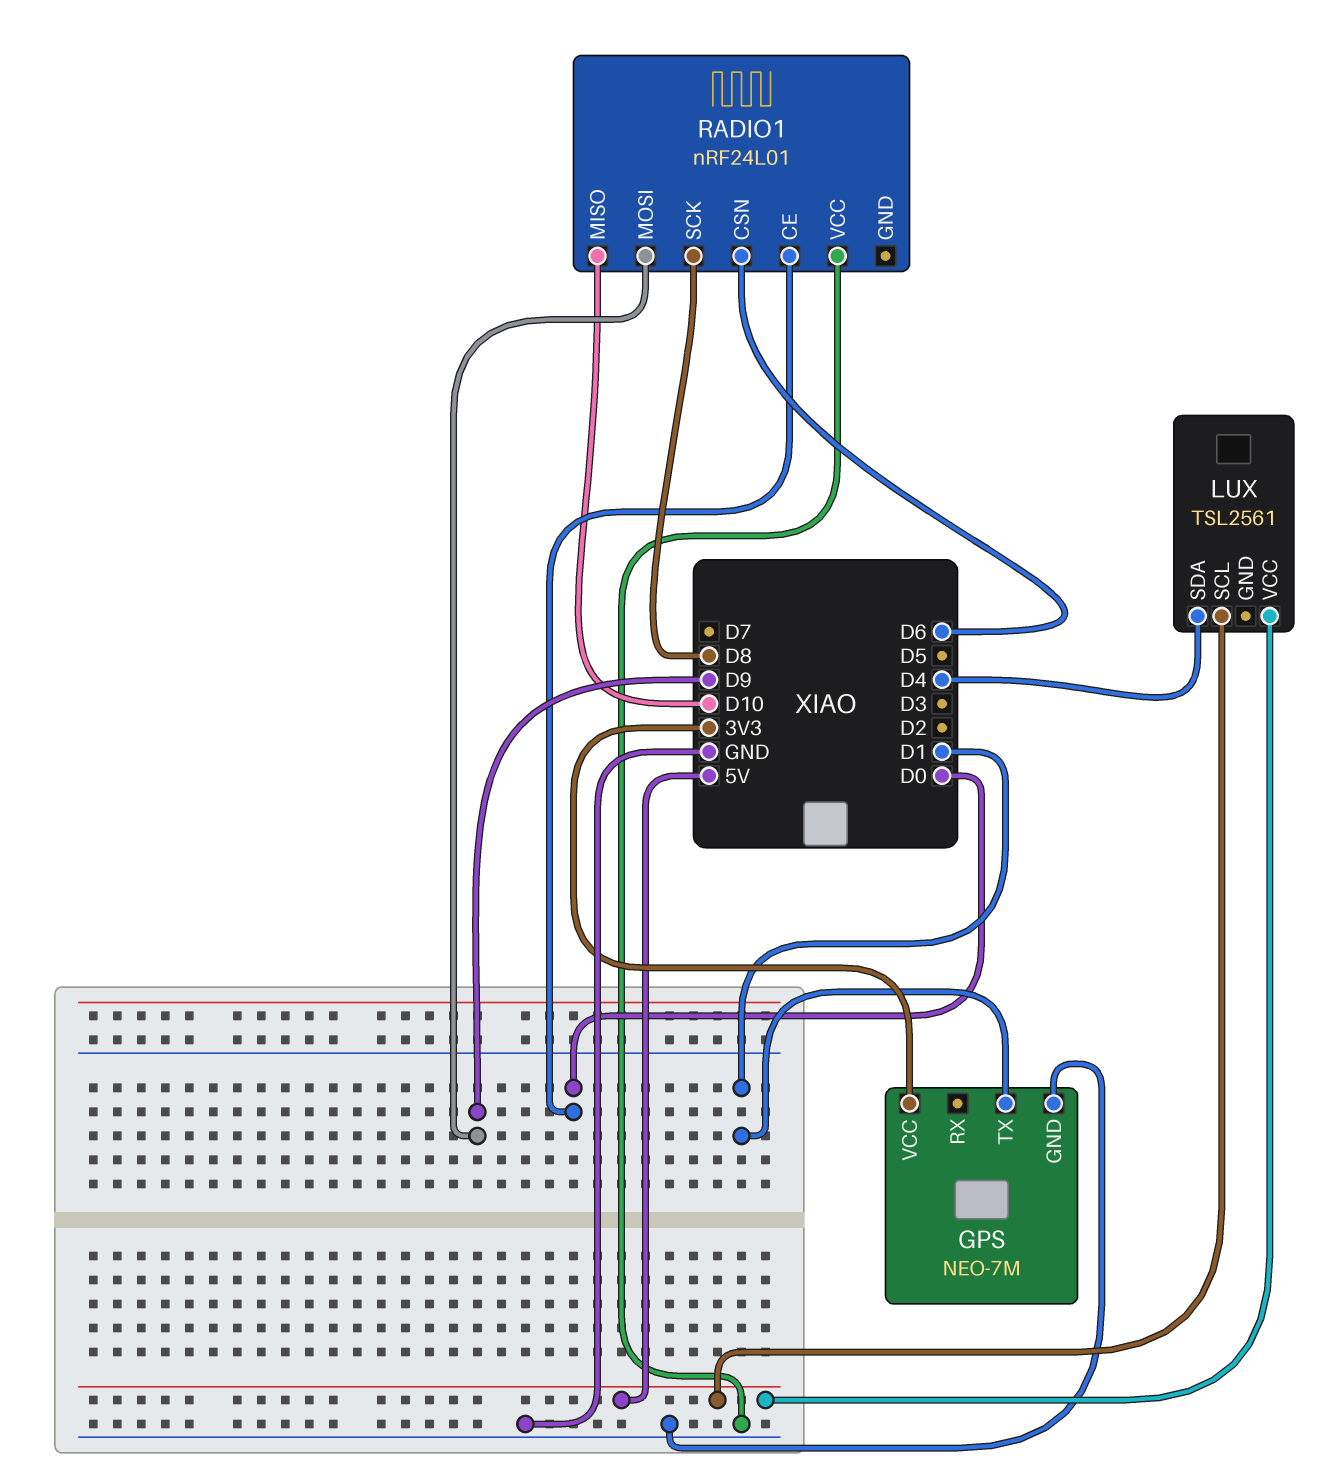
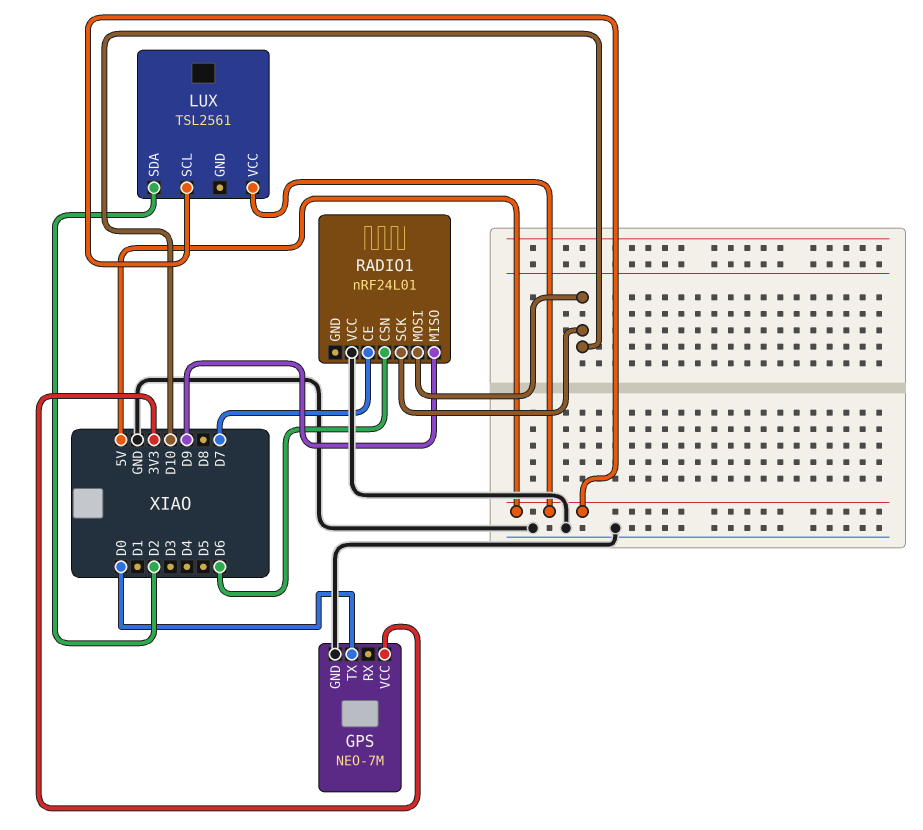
GPS pin TX: D1 -> D0
LUX pin SDA: D4 -> D2
RADIO1 pin CE: D0 -> D7
RADIO1 pin MISO: D10 -> D9
RADIO1 pin MOSI: D9 -> D10
RADIO1 pin SCK: D8 -> D10

